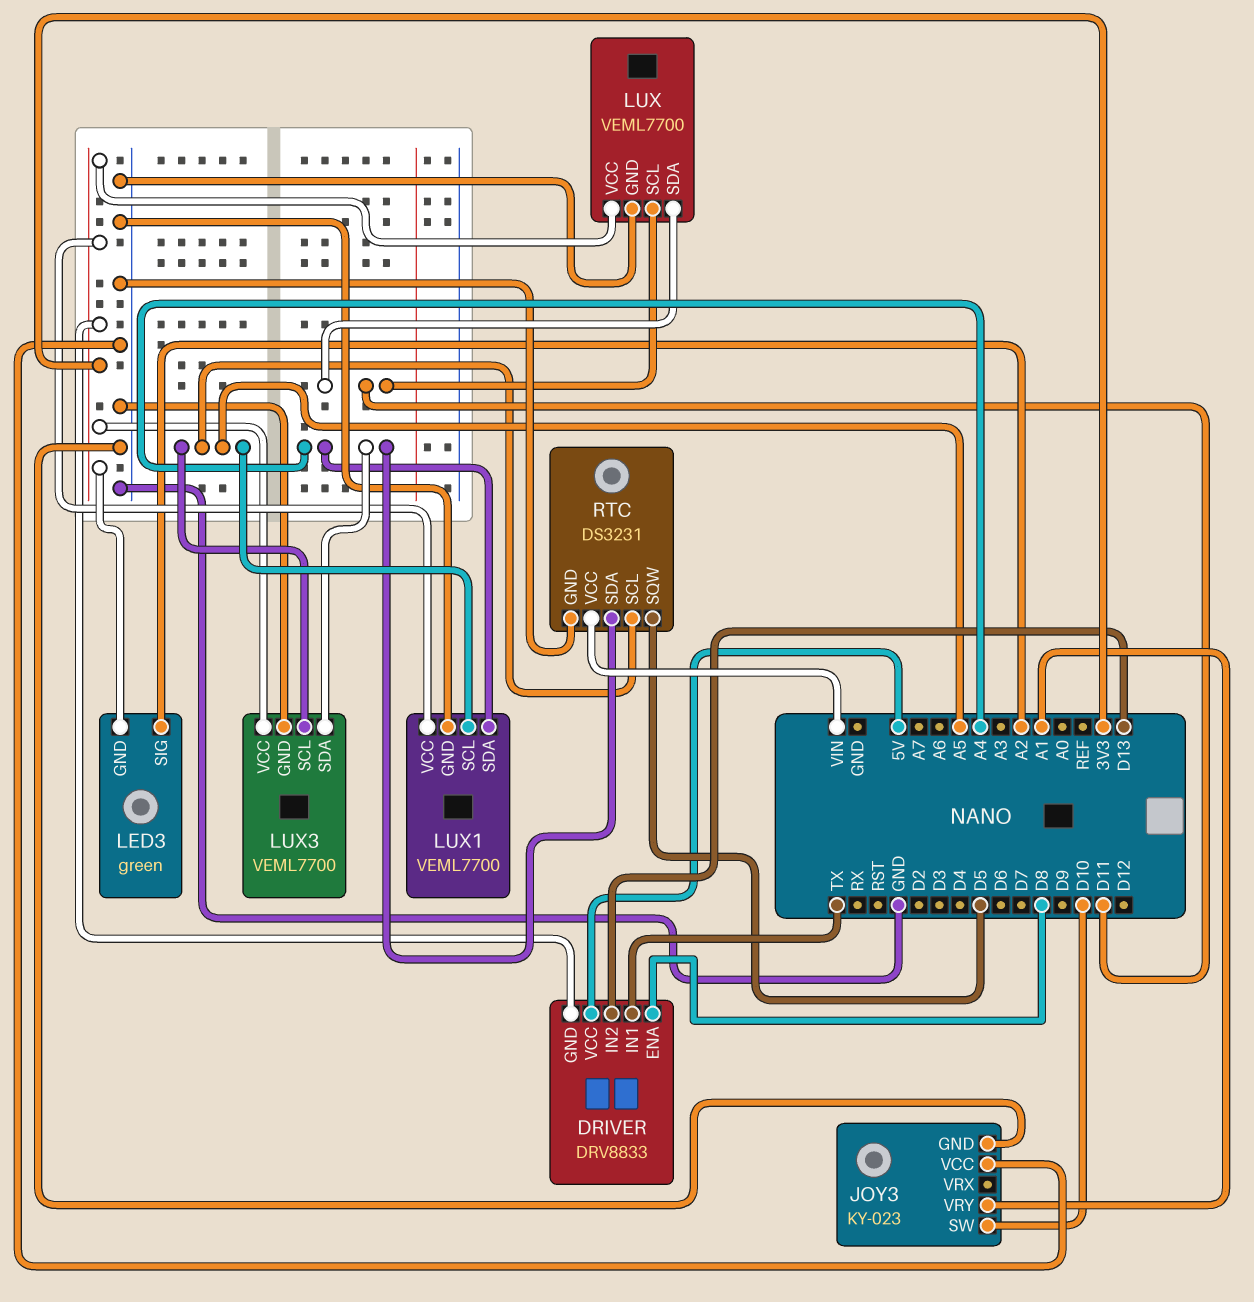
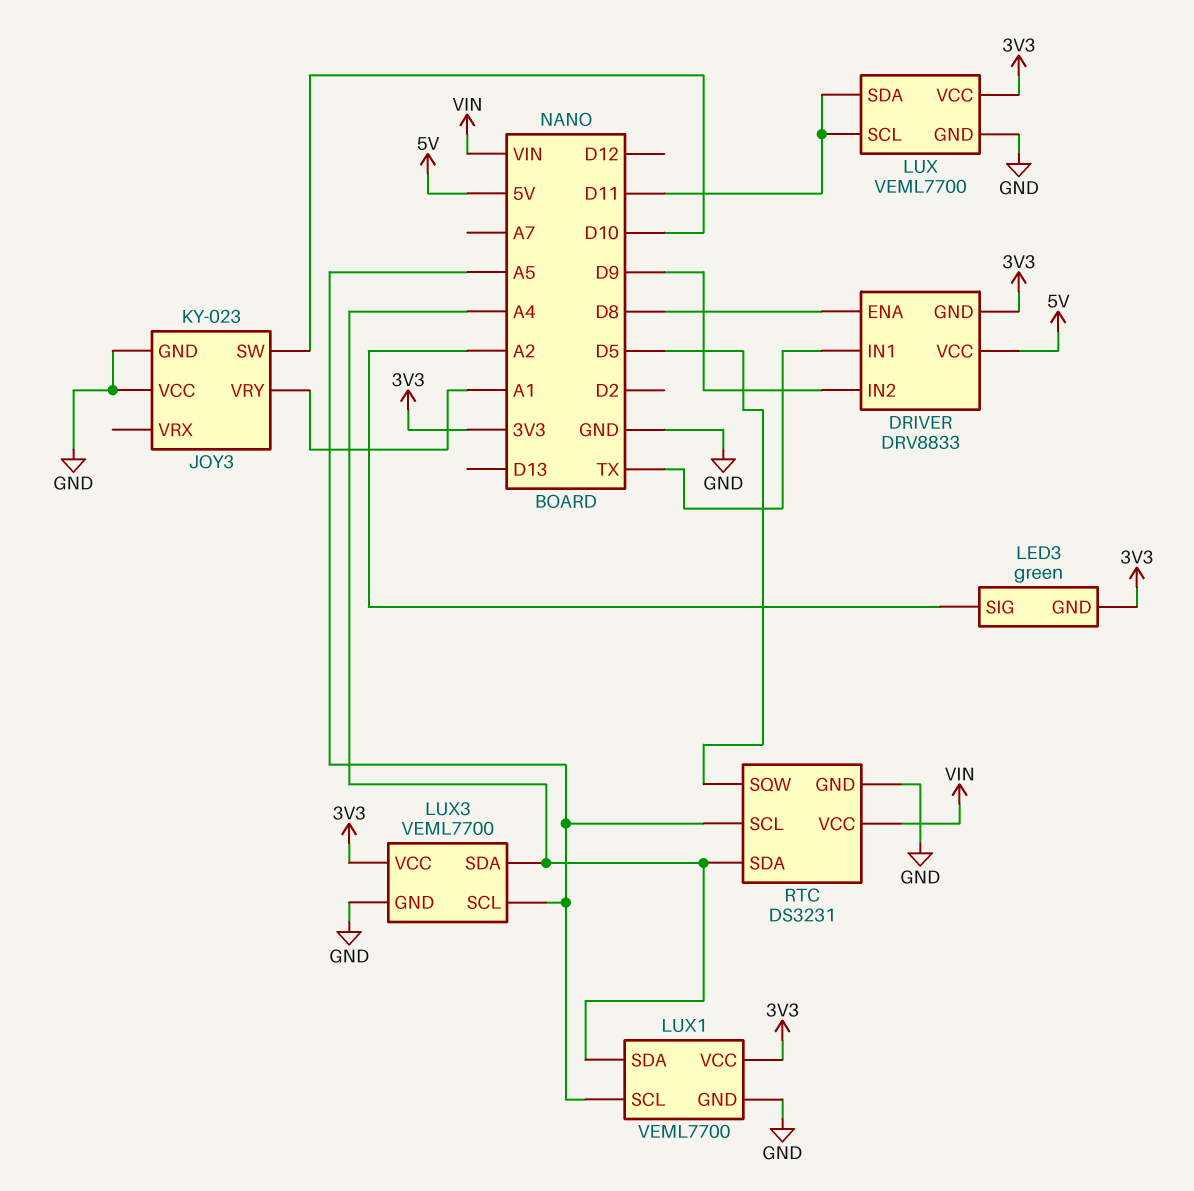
DRIVER pin IN2: D13 -> D9

